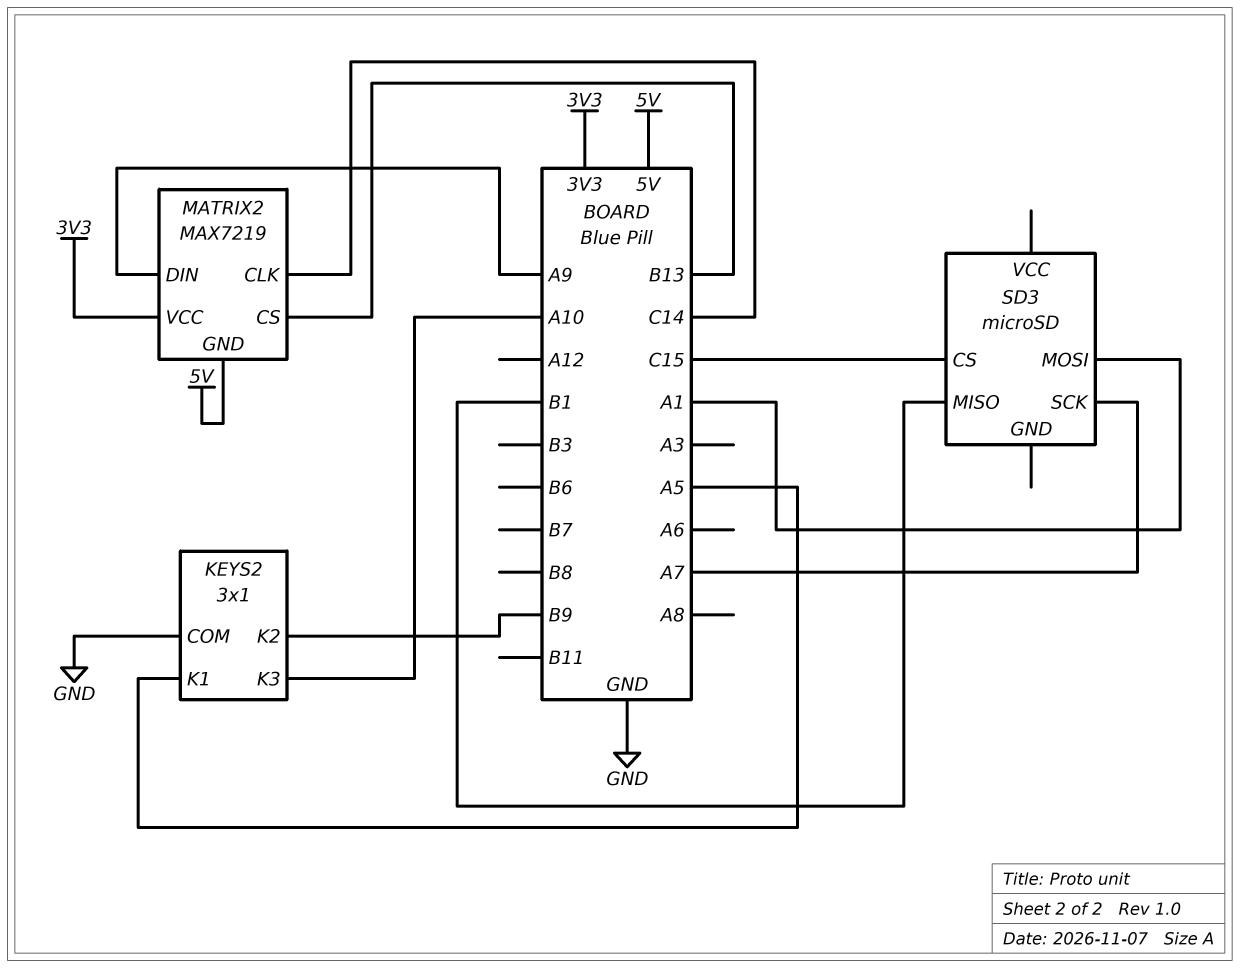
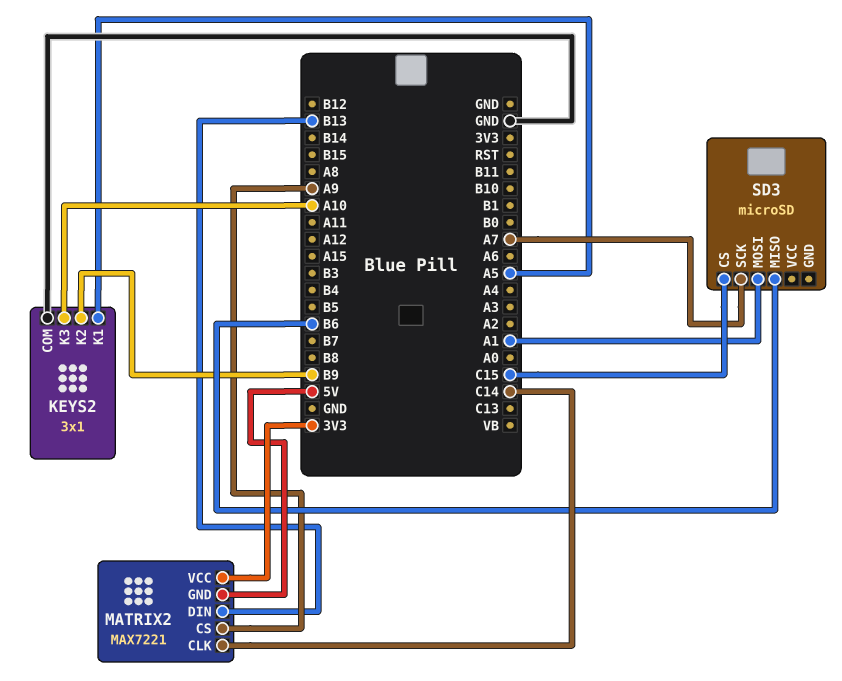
MATRIX2: MAX7219 -> MAX7221
MATRIX2 pin CS: B13 -> A9
MATRIX2 pin DIN: A9 -> B13
SD3 pin MISO: B1 -> B6

